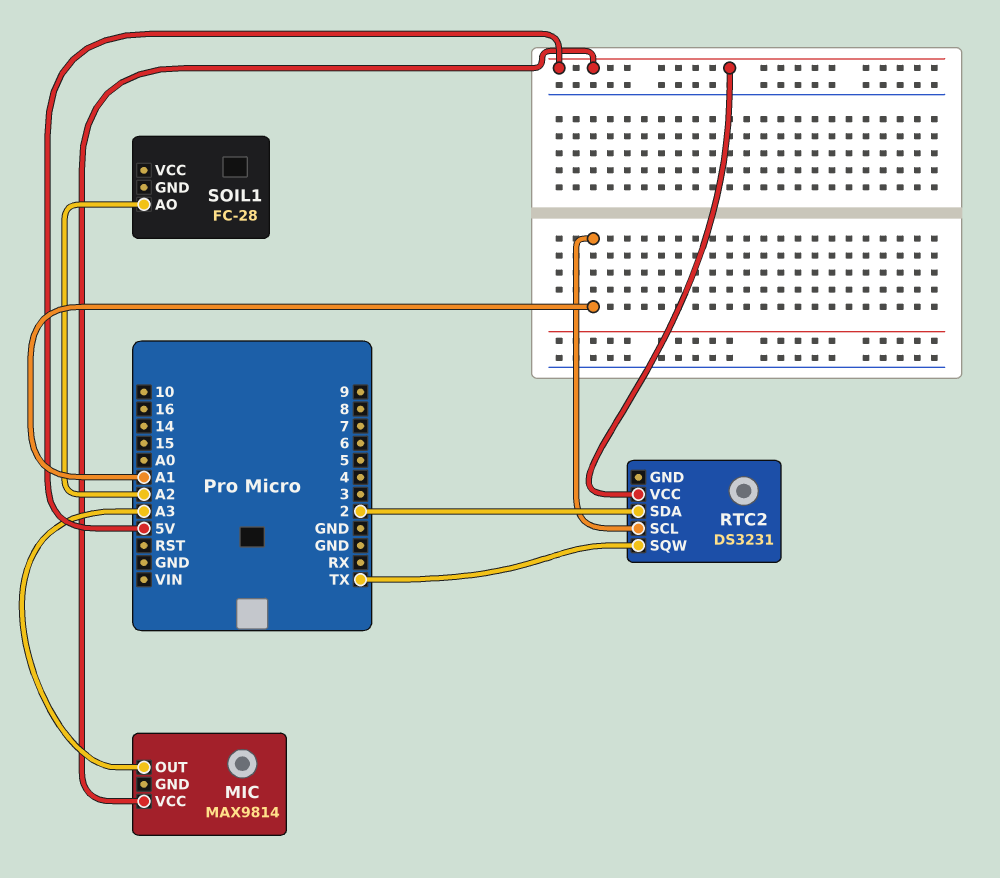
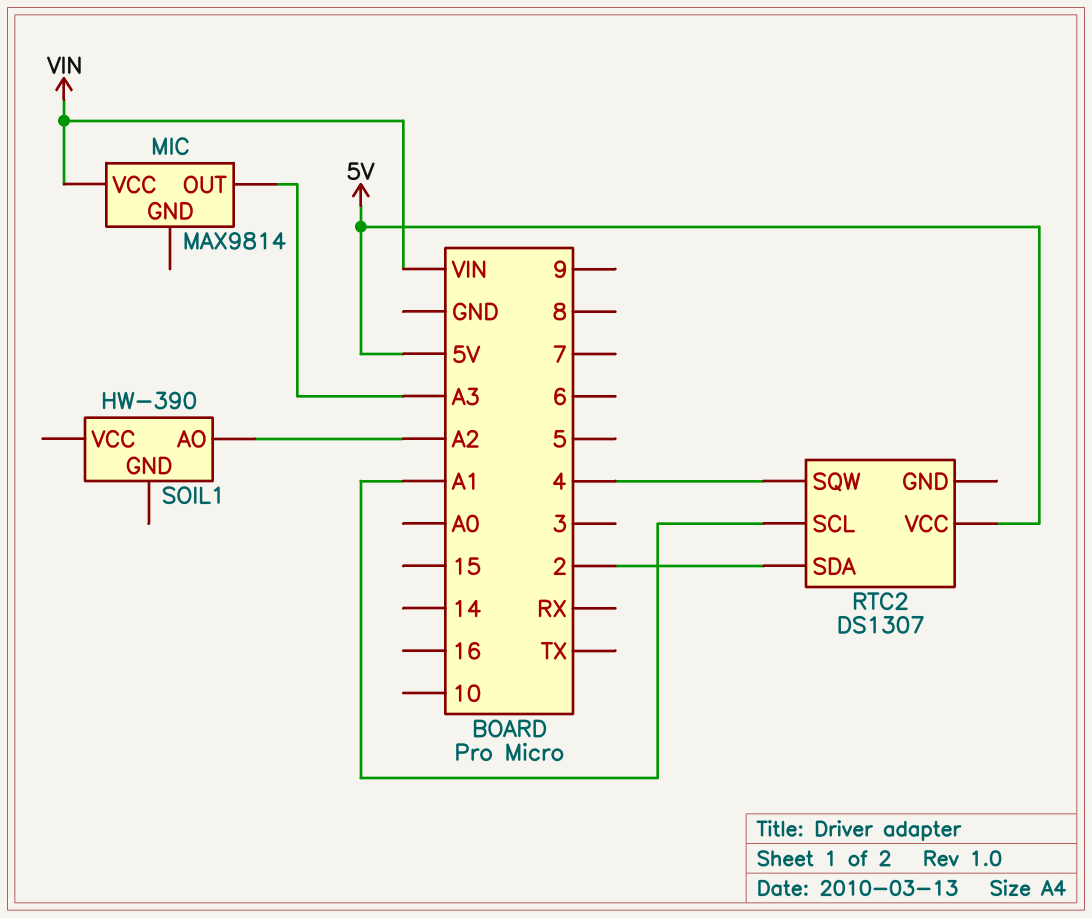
MIC pin VCC: 5V -> VIN
RTC2: DS3231 -> DS1307
RTC2 pin SQW: TX -> 4
SOIL1: FC-28 -> HW-390

